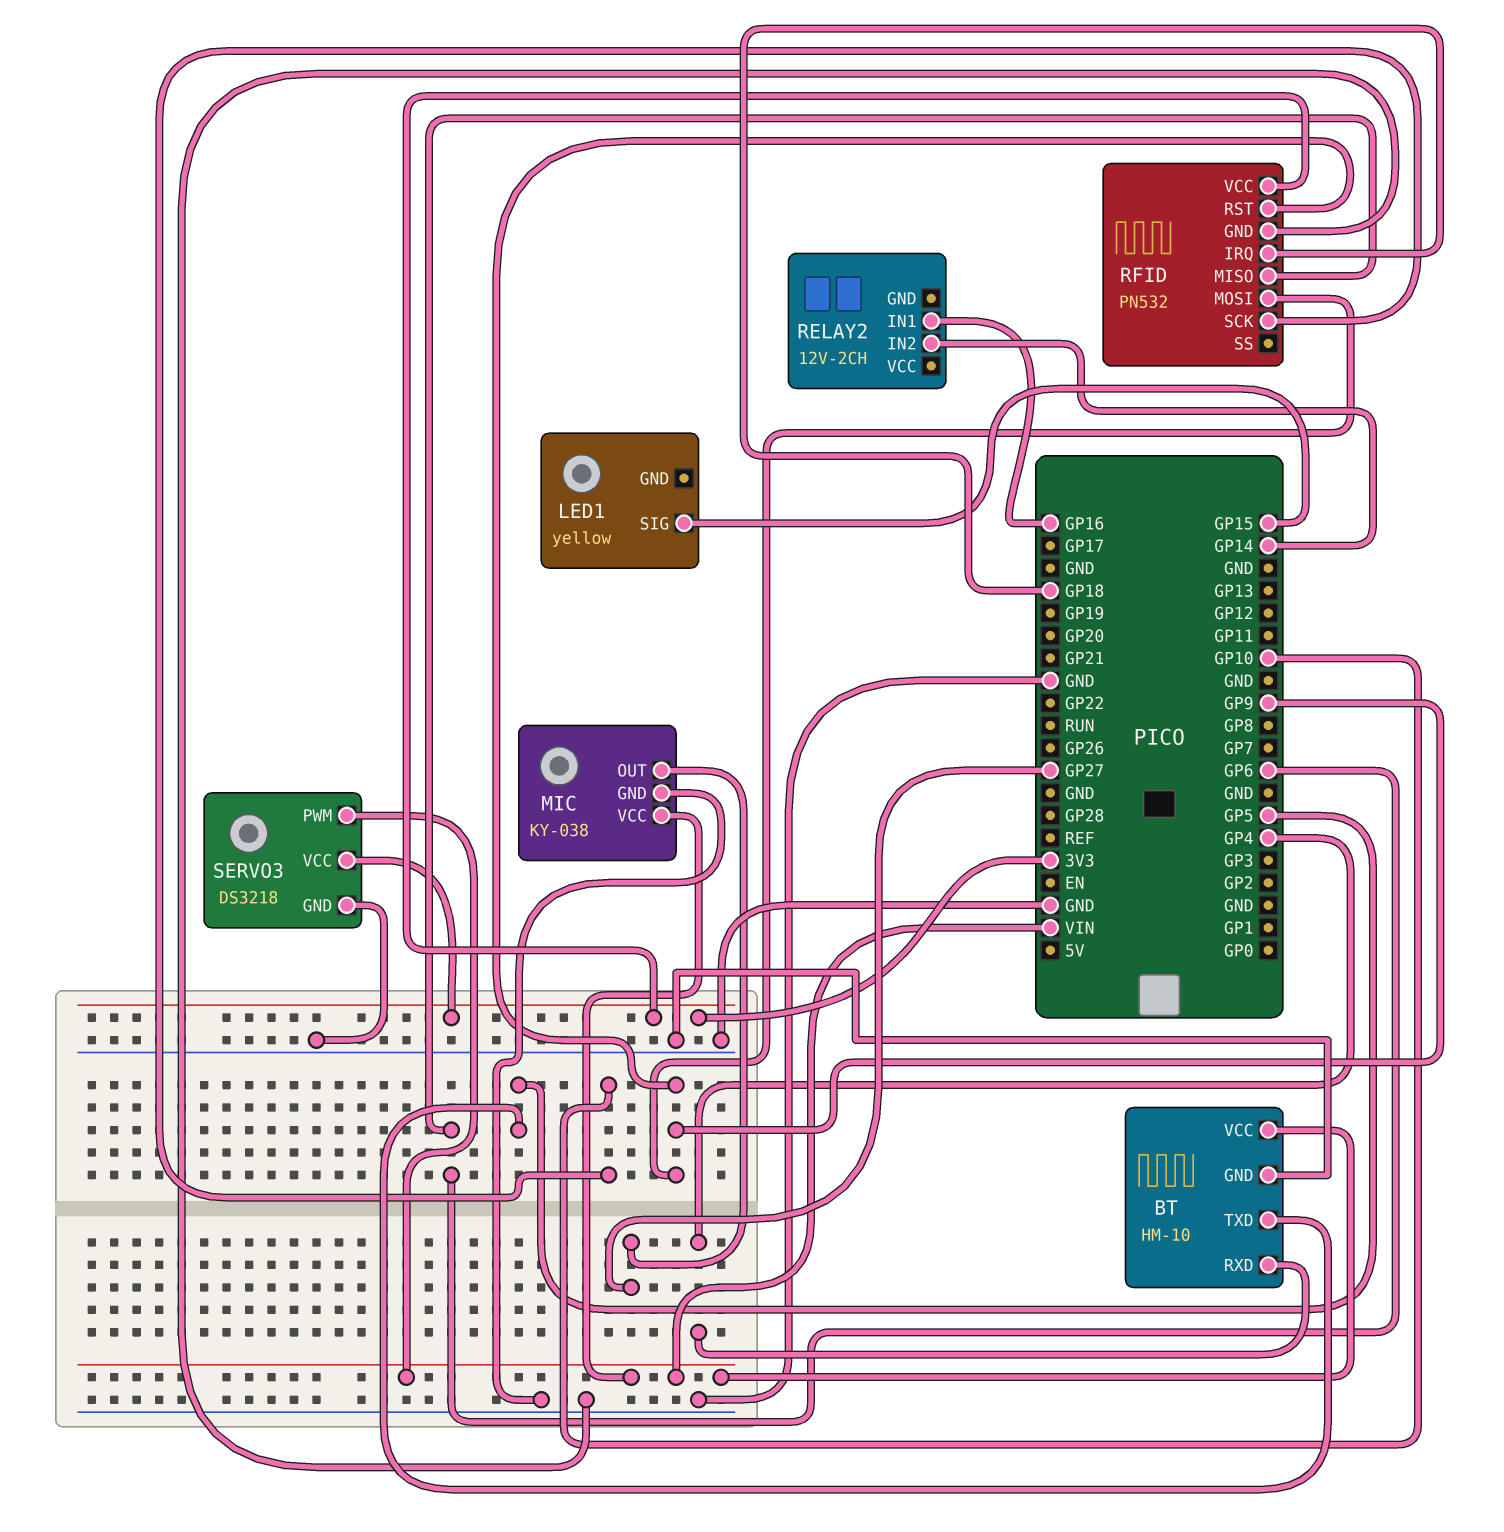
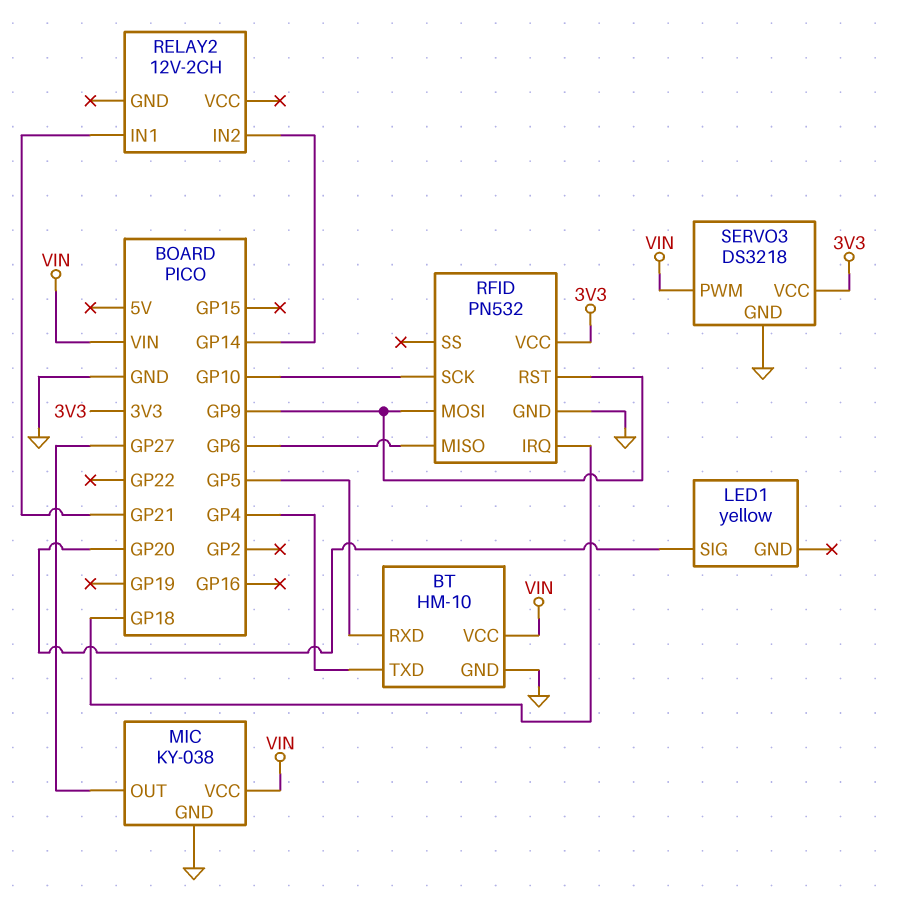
BT pin RXD: GP4 -> GP5
BT pin TXD: GP5 -> GP4
LED1 pin SIG: GP15 -> GP20
RELAY2 pin IN1: GP16 -> GP21

